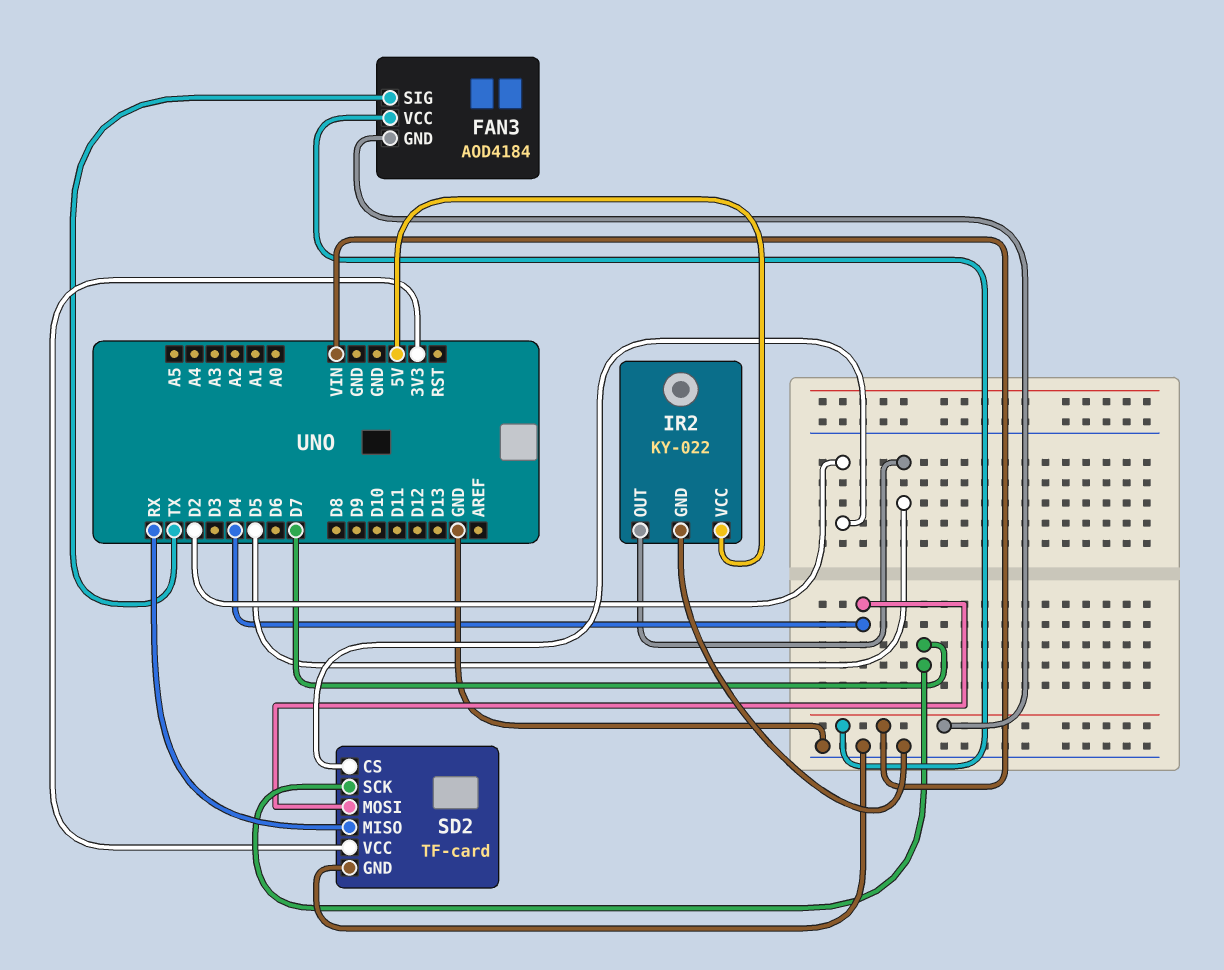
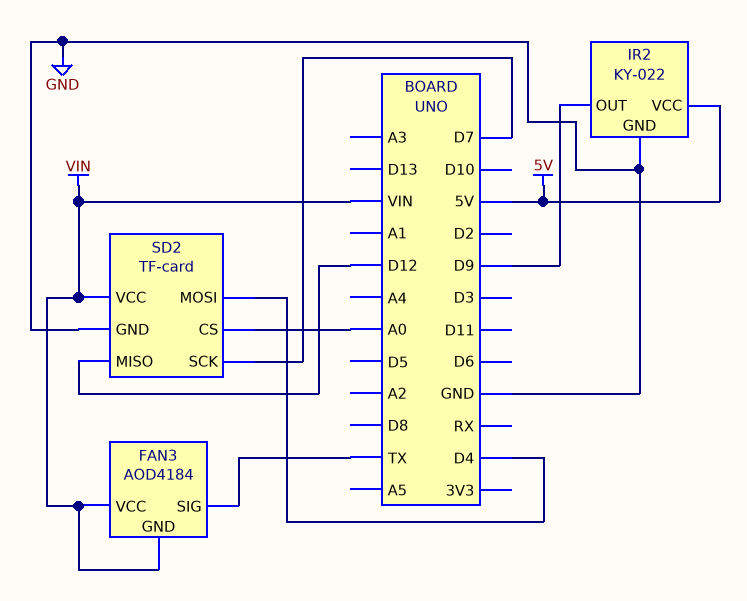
IR2 pin OUT: D5 -> D9
SD2 pin CS: D2 -> A0
SD2 pin MISO: RX -> D12
SD2 pin VCC: 3V3 -> VIN

